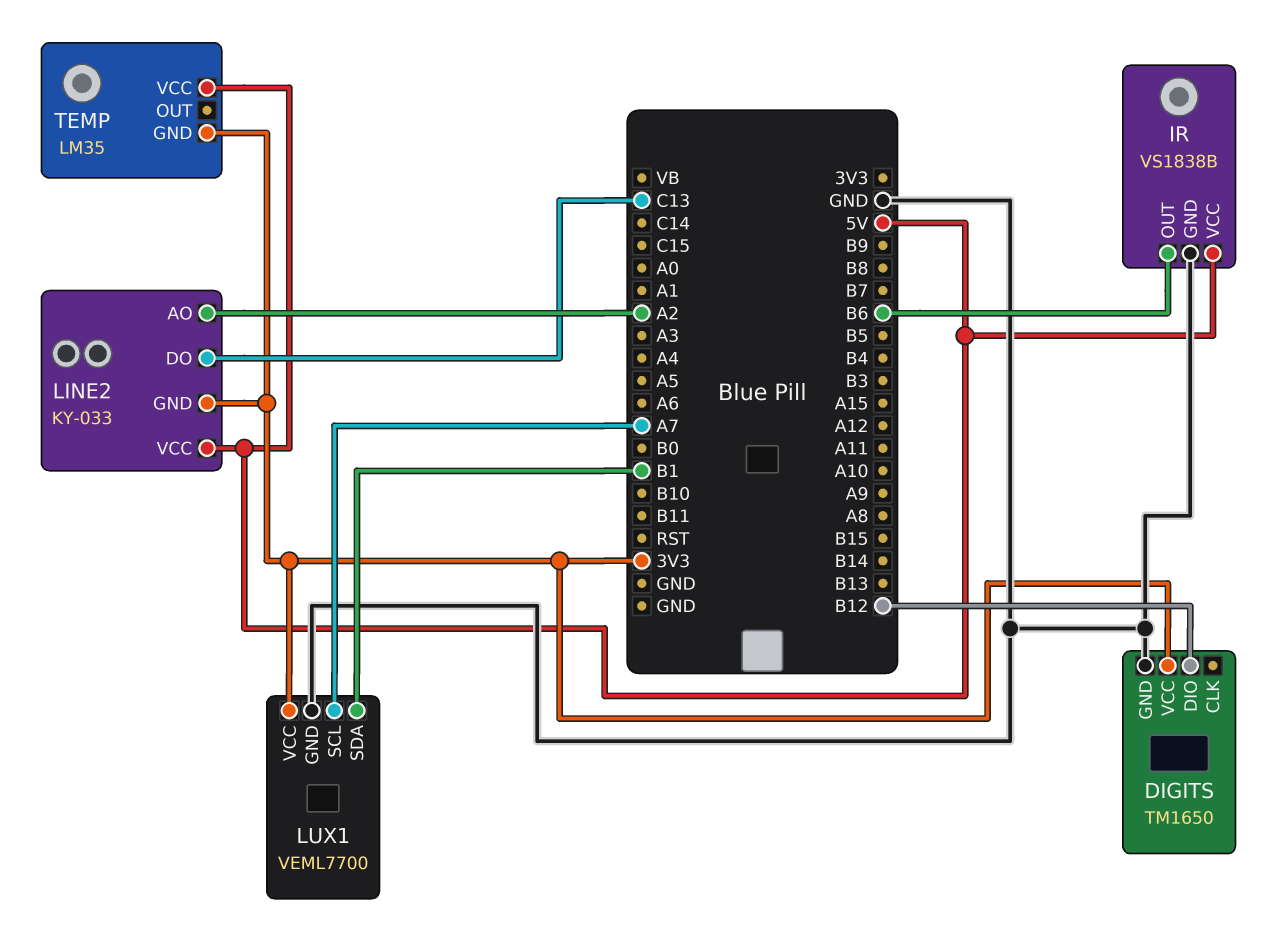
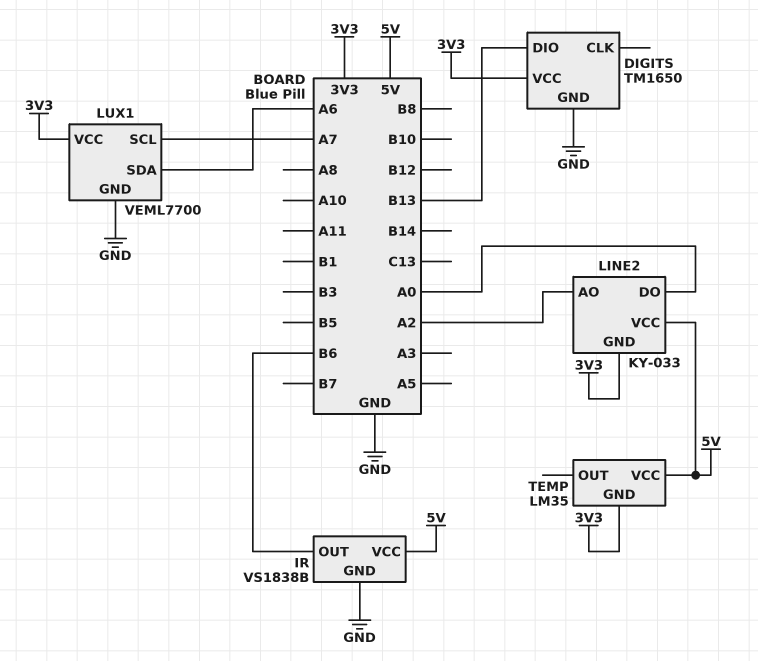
DIGITS pin DIO: B12 -> B13
LINE2 pin DO: C13 -> A0
LUX1 pin SDA: B1 -> A6

